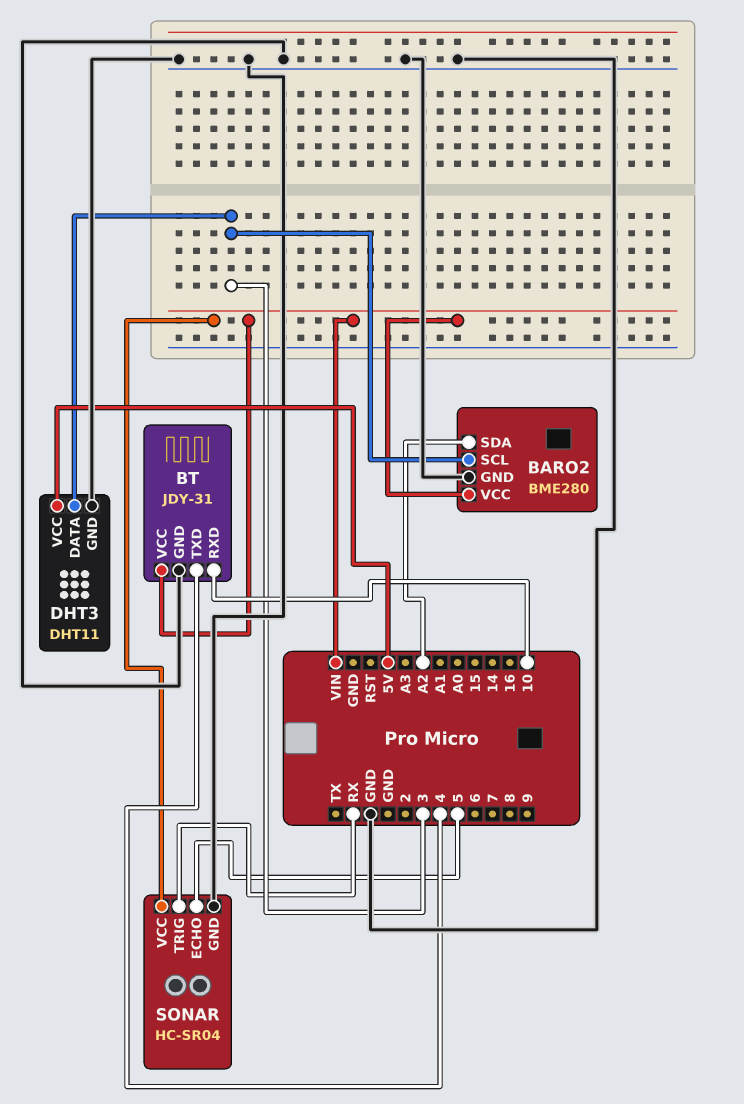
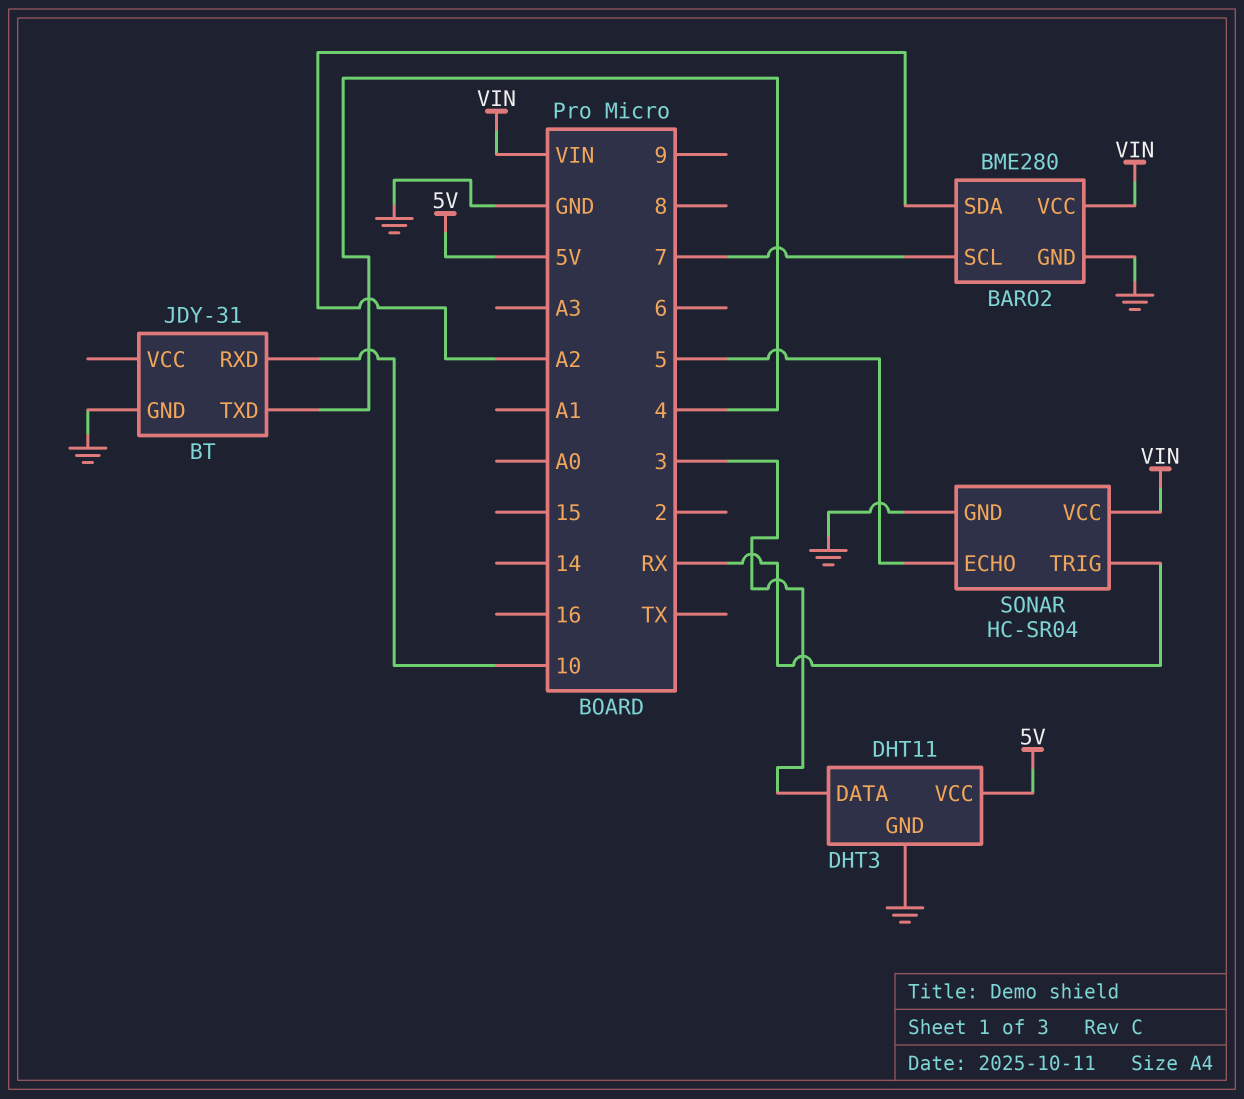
BARO2 pin SCL: 3 -> 7
BT pin VCC: VIN -> none

